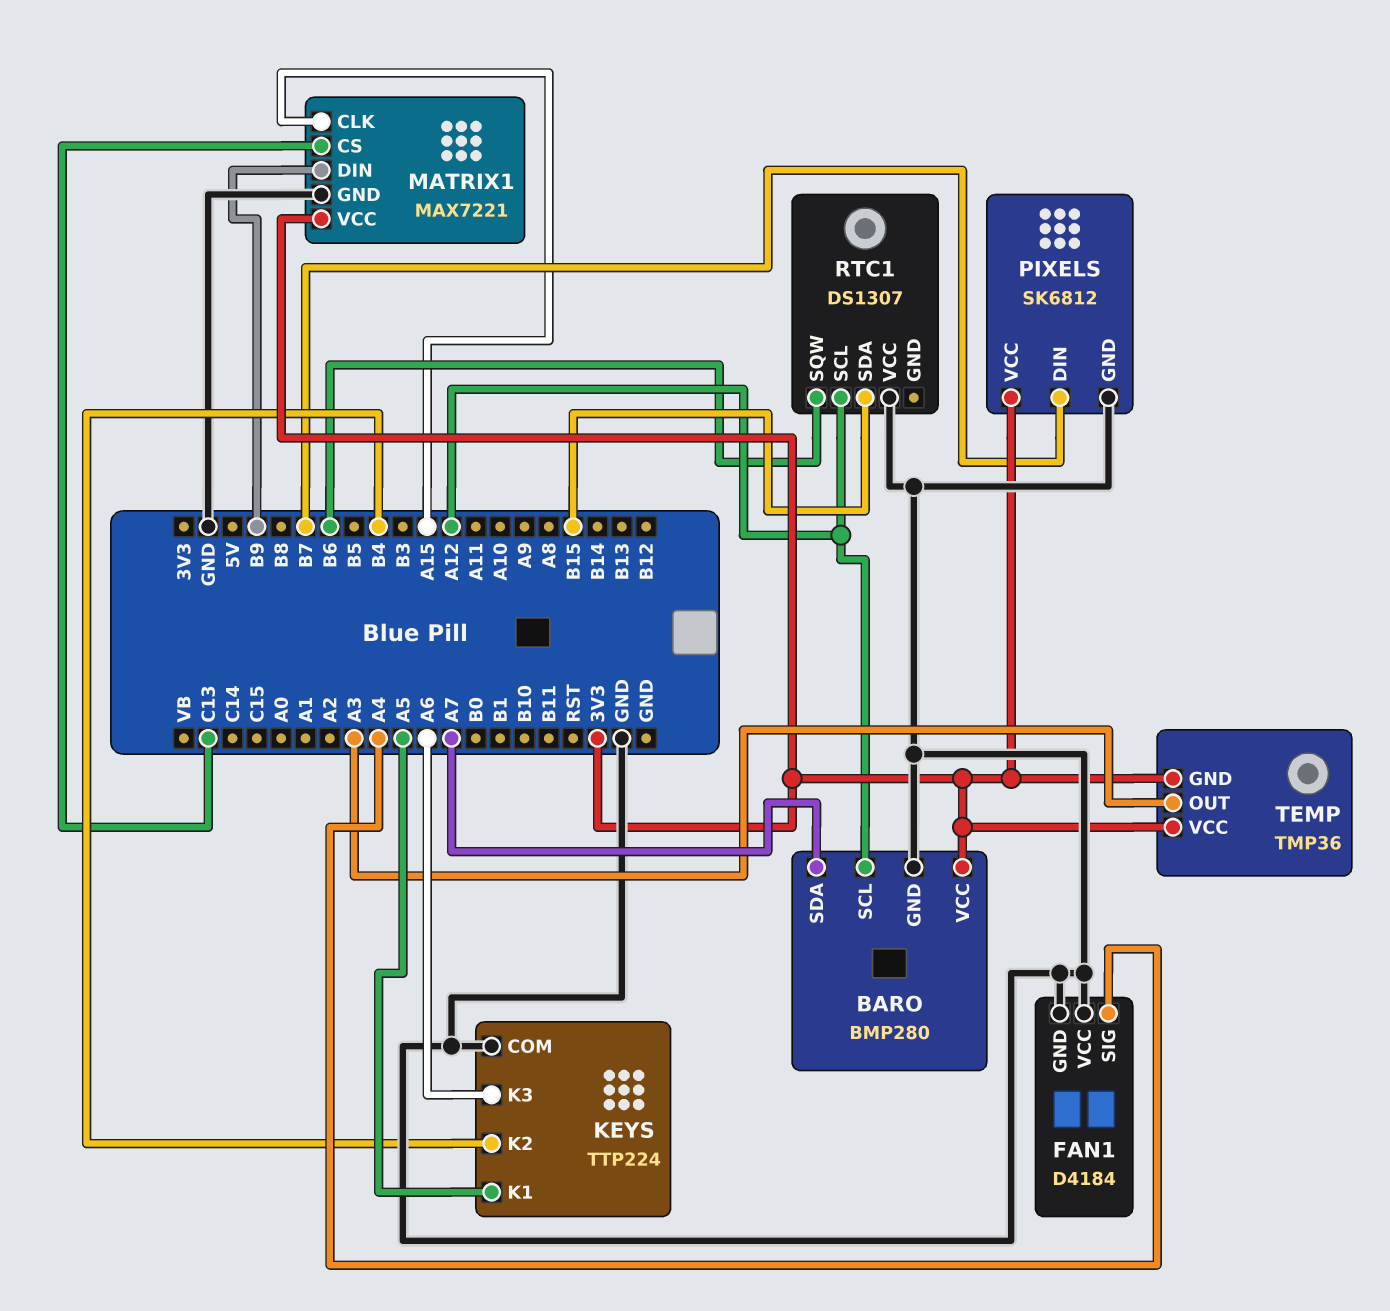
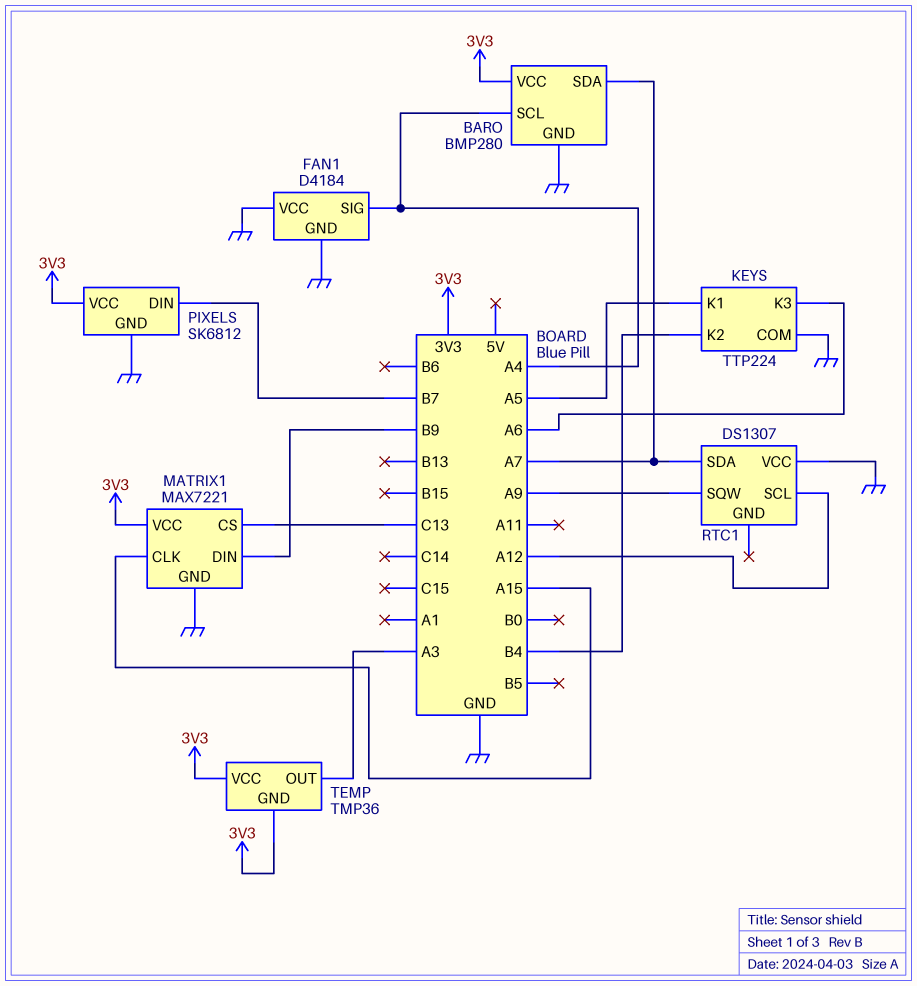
BARO pin SCL: A12 -> A4
RTC1 pin SDA: B15 -> A7
RTC1 pin SQW: B6 -> A9

